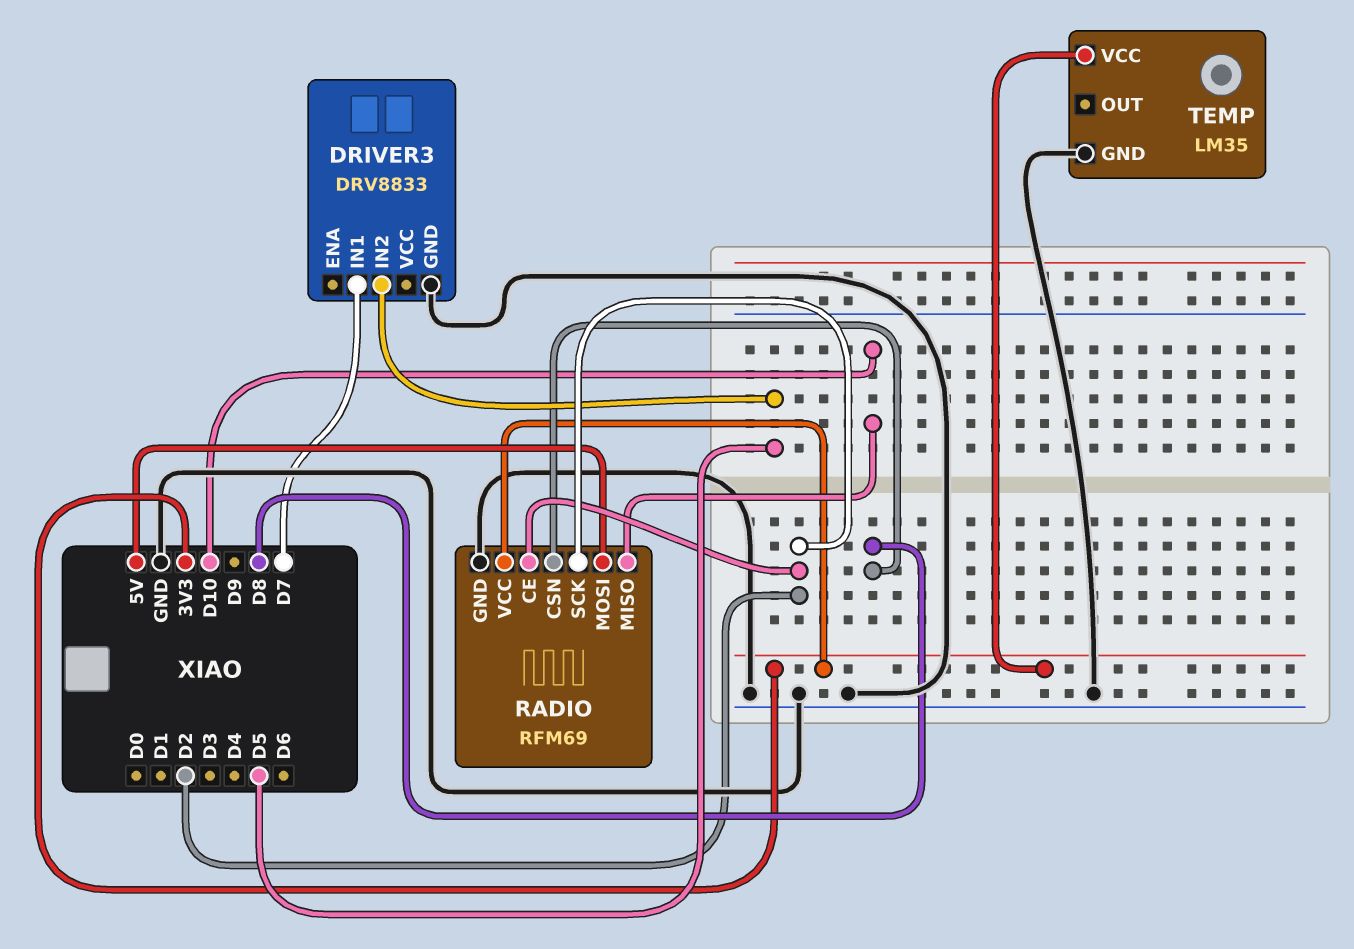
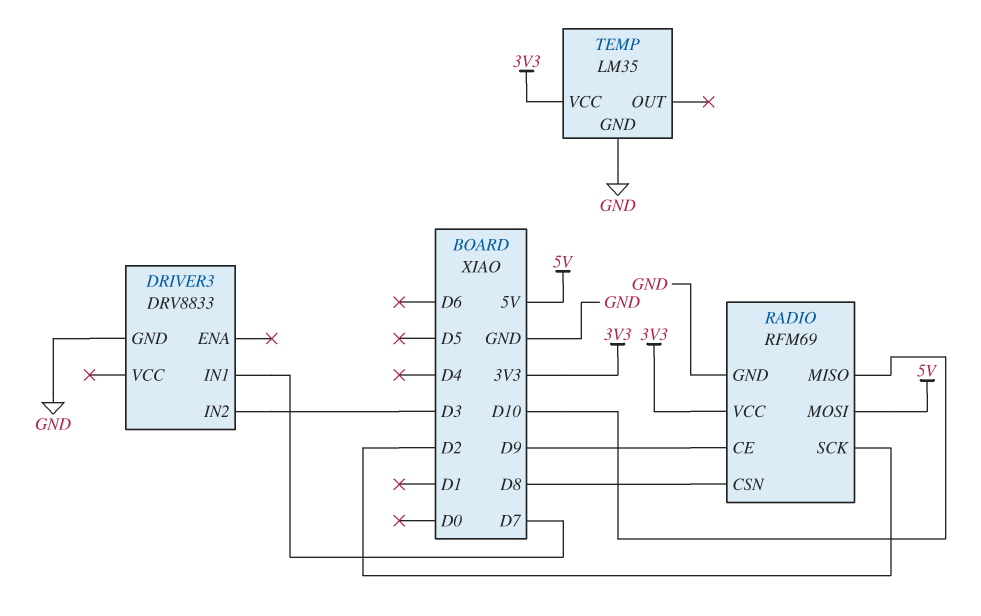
DRIVER3 pin IN2: D5 -> D3
RADIO pin CE: D2 -> D9

